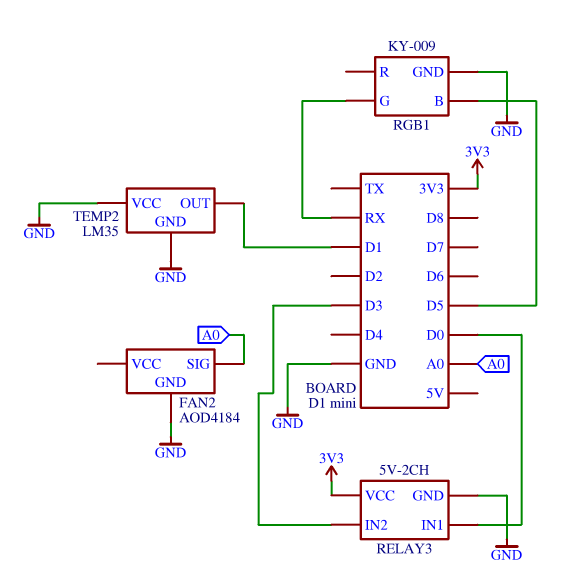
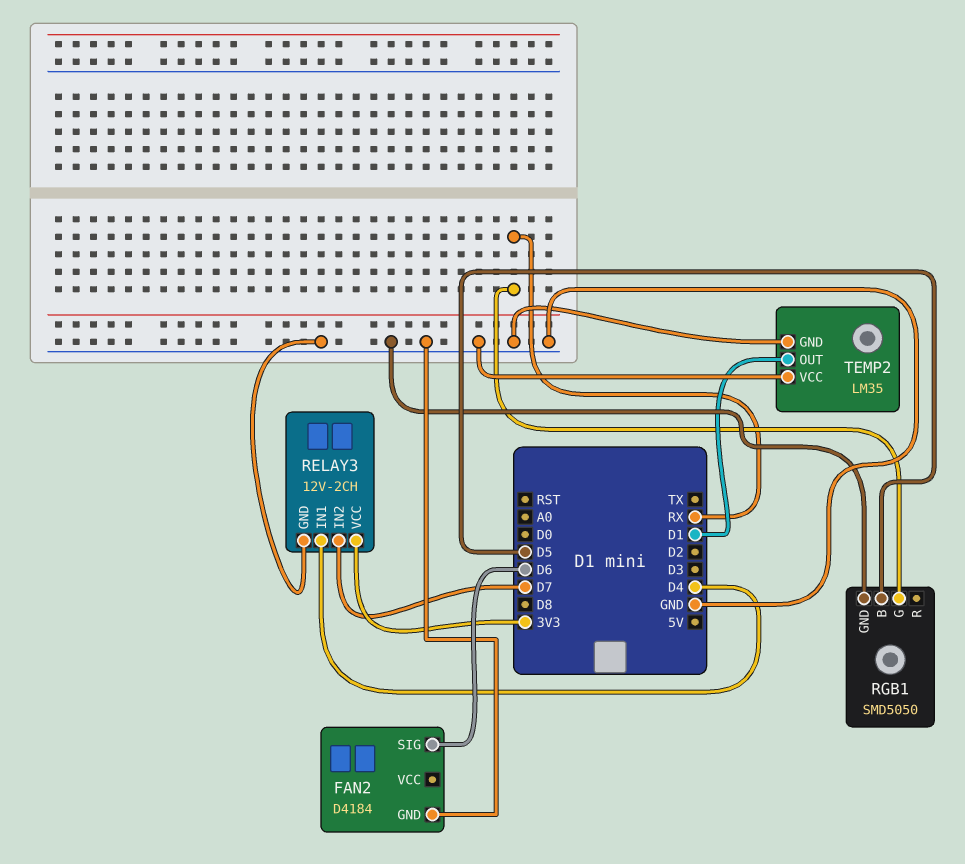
FAN2: AOD4184 -> D4184
FAN2 pin SIG: A0 -> D6
RELAY3: 5V-2CH -> 12V-2CH
RELAY3 pin IN1: D0 -> D4
RELAY3 pin IN2: D3 -> D7
RGB1: KY-009 -> SMD5050

